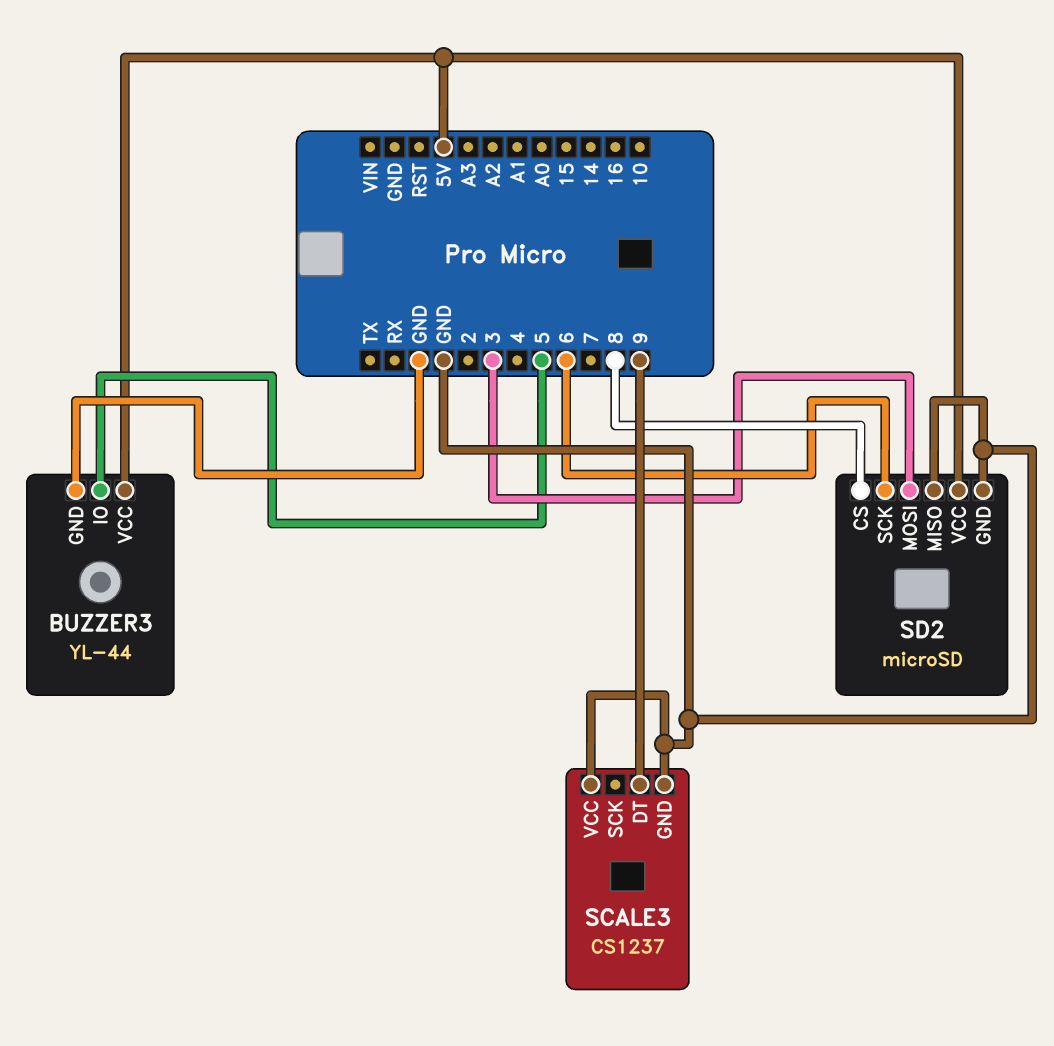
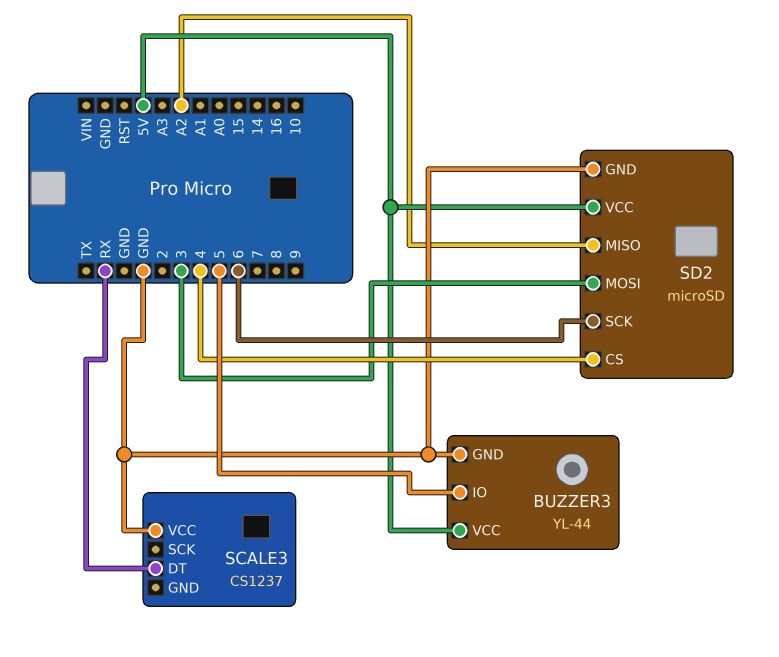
SCALE3 pin DT: 9 -> RX
SCALE3 pin GND: GND -> none
SD2 pin CS: 8 -> 4
SD2 pin MISO: GND -> A2

